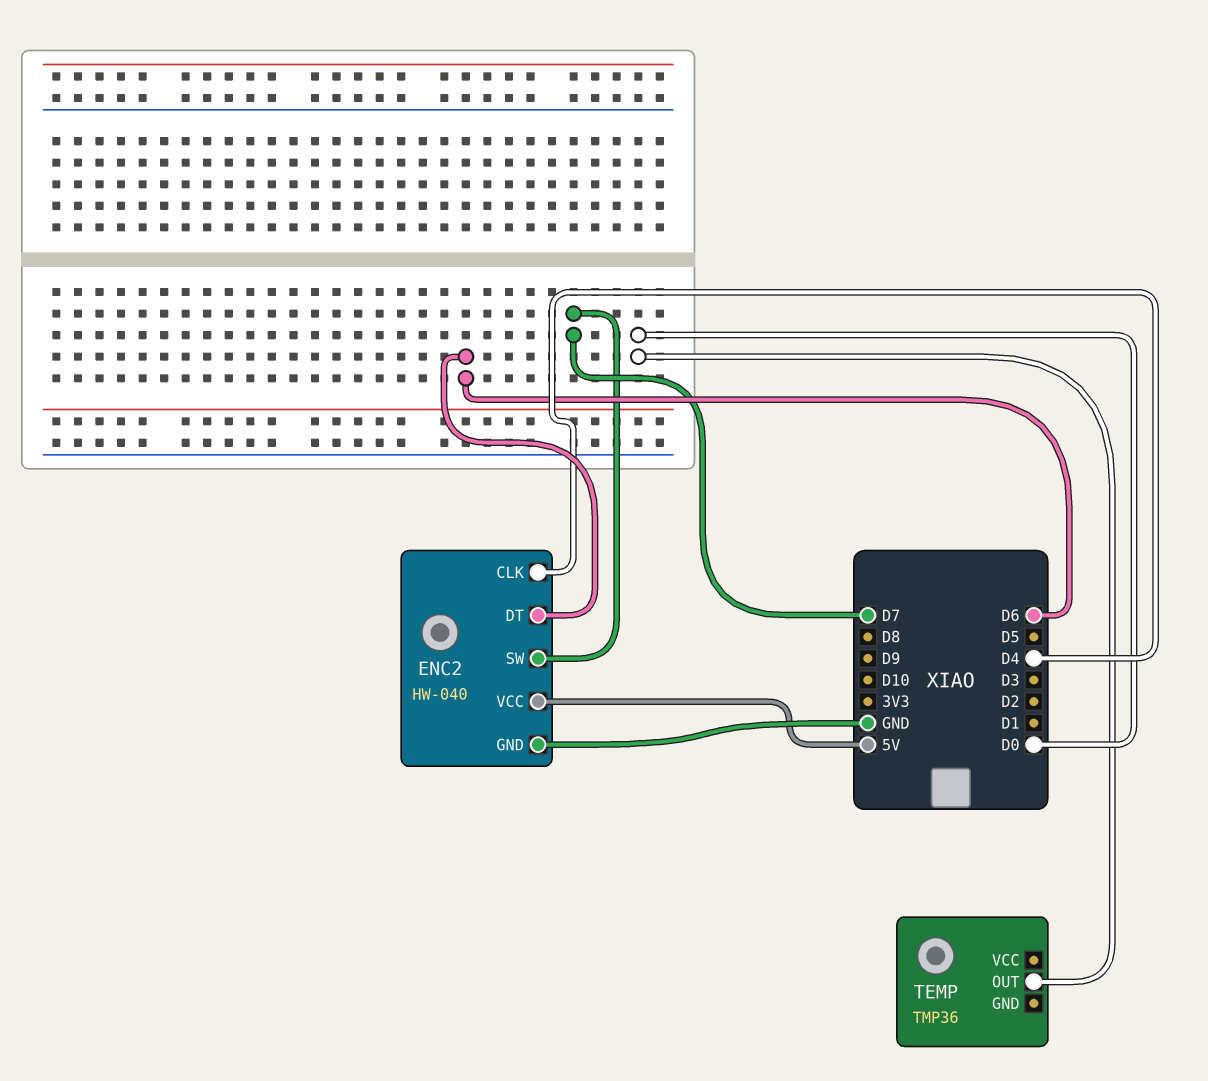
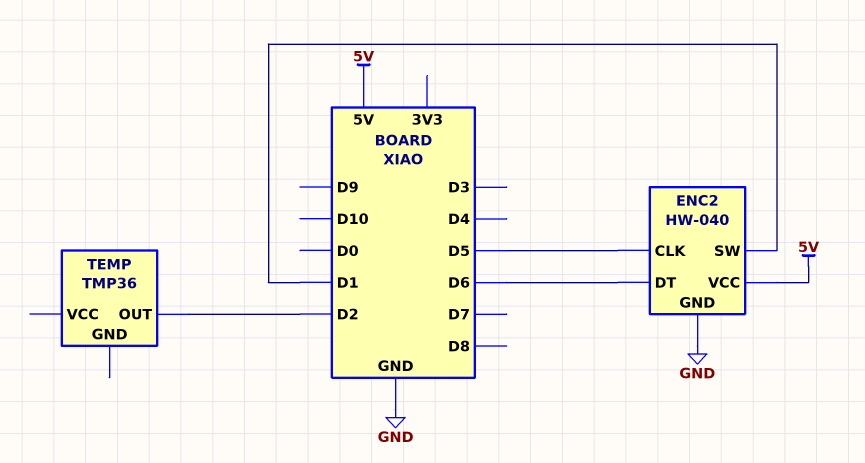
ENC2 pin CLK: D4 -> D5
ENC2 pin SW: D7 -> D1
TEMP pin OUT: D0 -> D2

